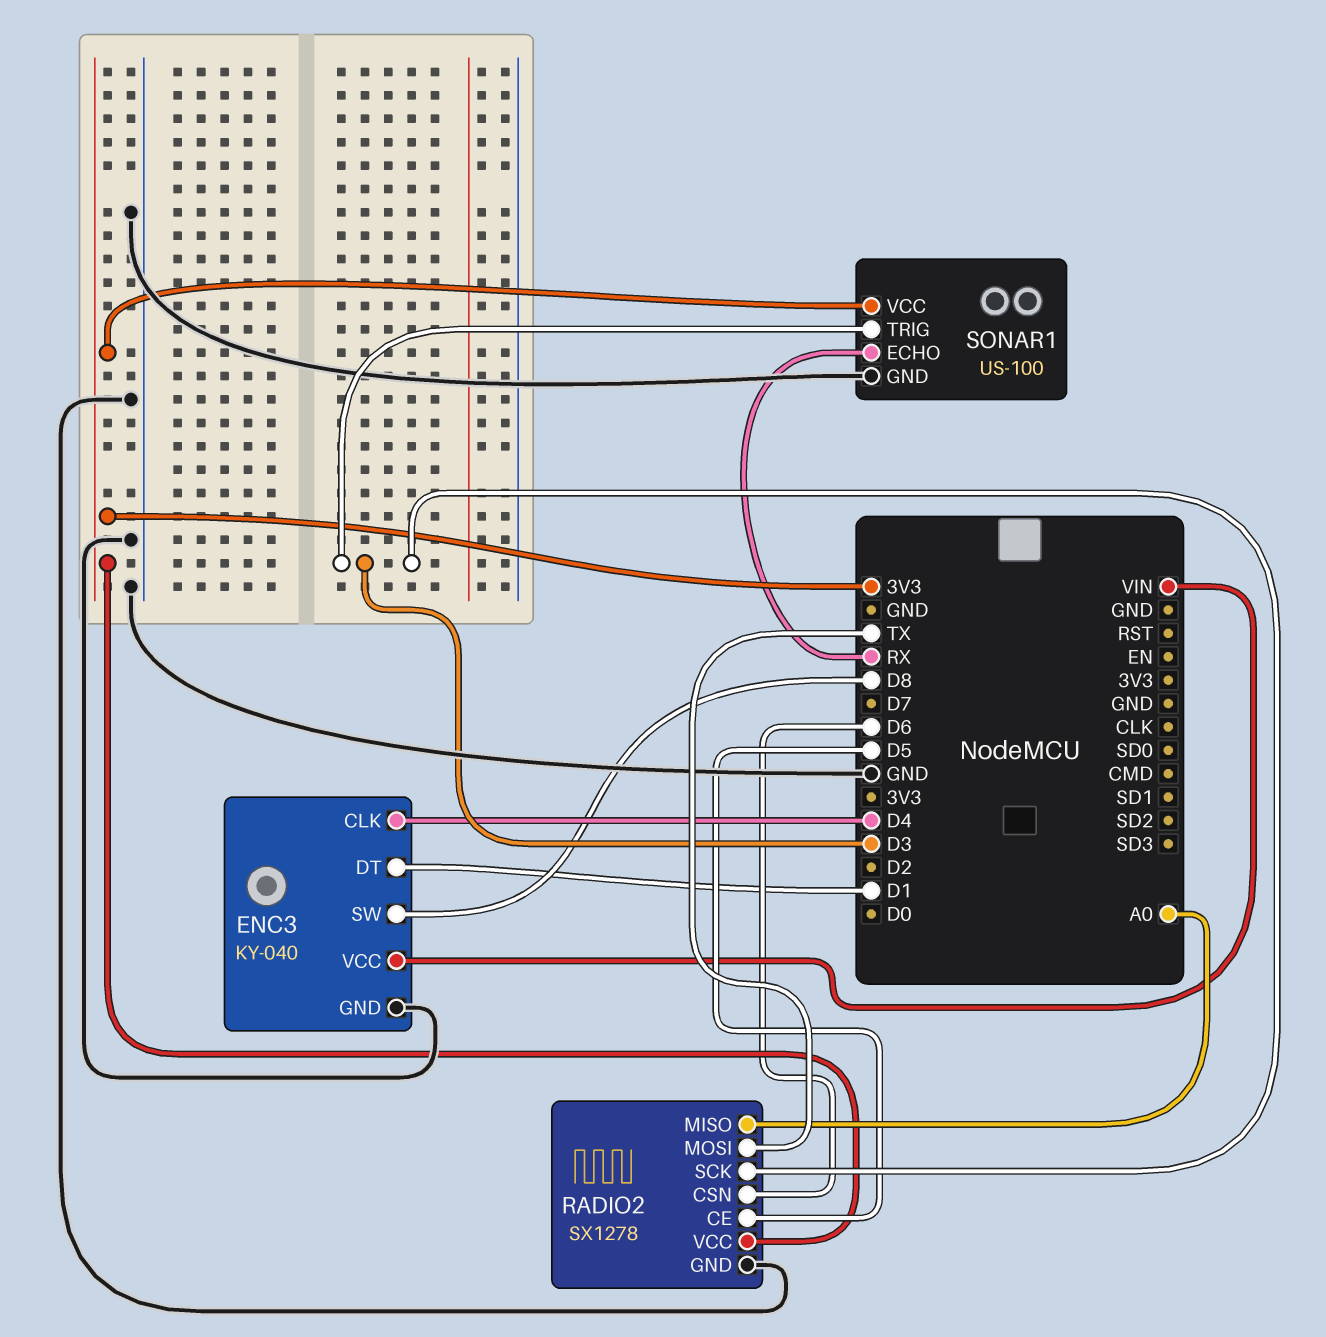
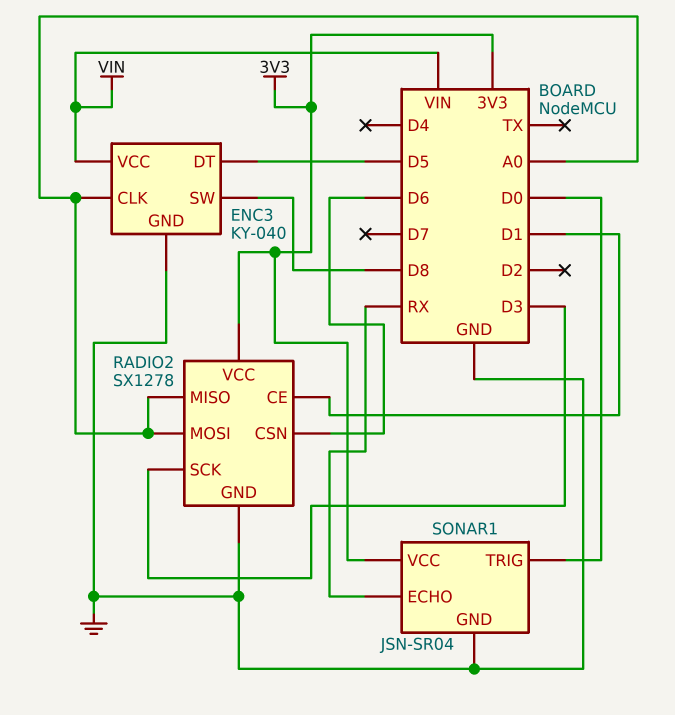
ENC3 pin CLK: D4 -> A0
ENC3 pin DT: D1 -> D5
RADIO2 pin CE: D5 -> D1
RADIO2 pin MOSI: TX -> A0
SONAR1: US-100 -> JSN-SR04
SONAR1 pin TRIG: D3 -> D0

